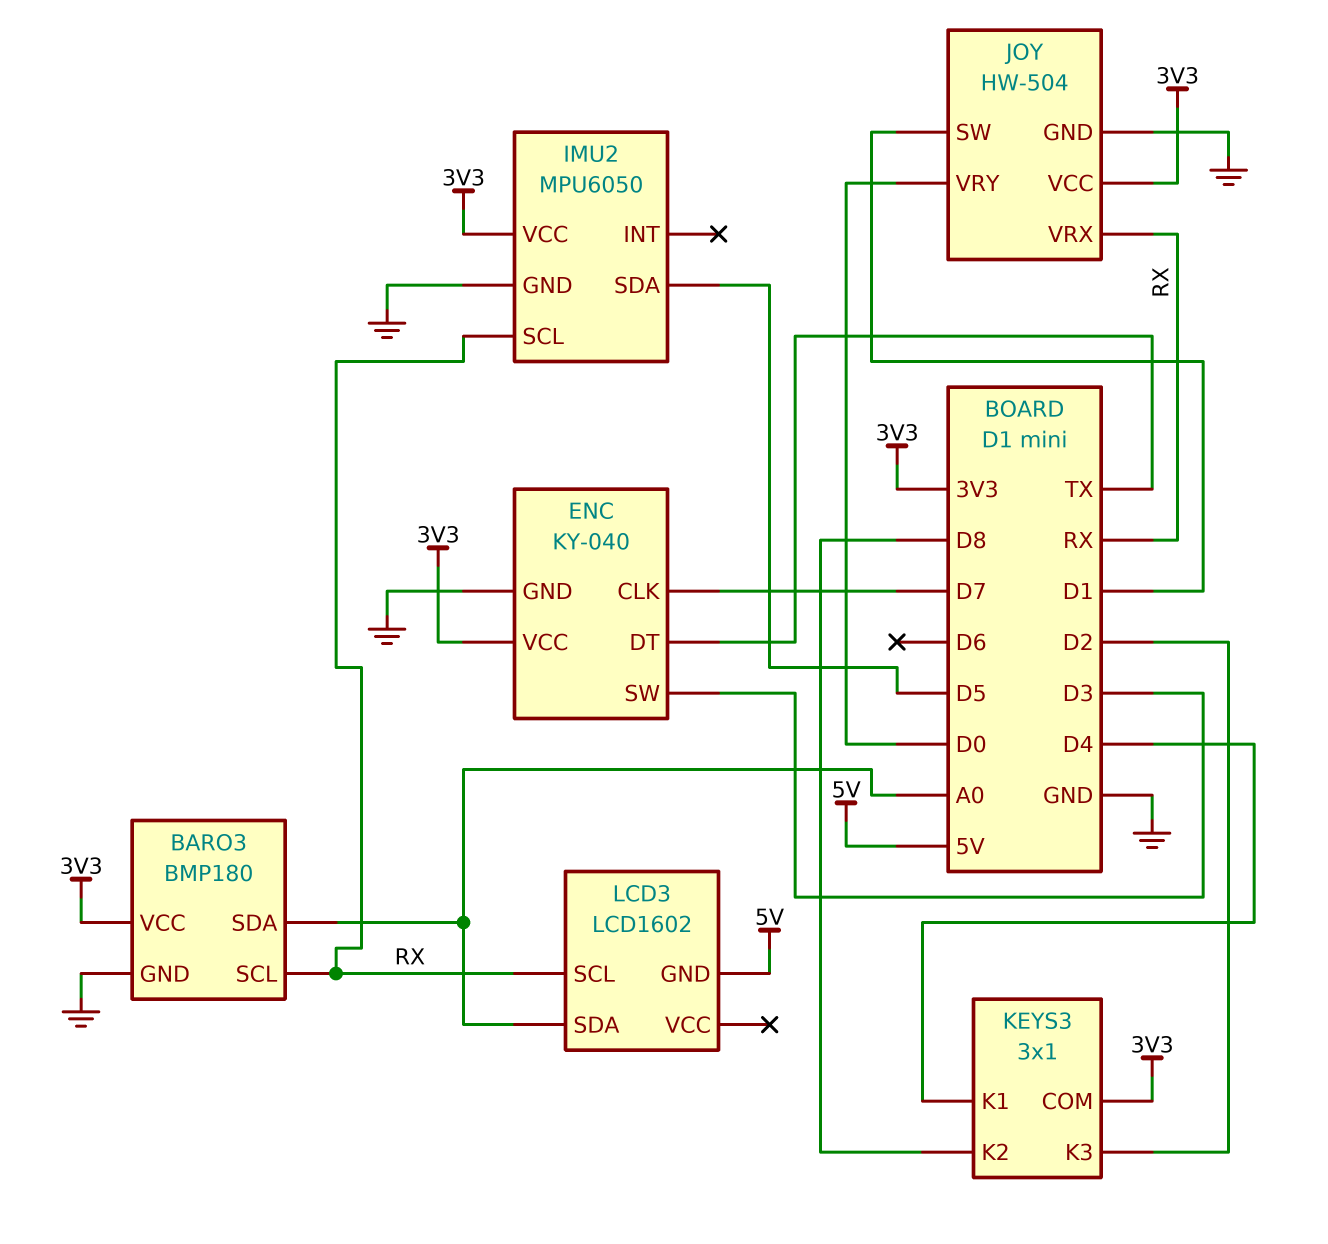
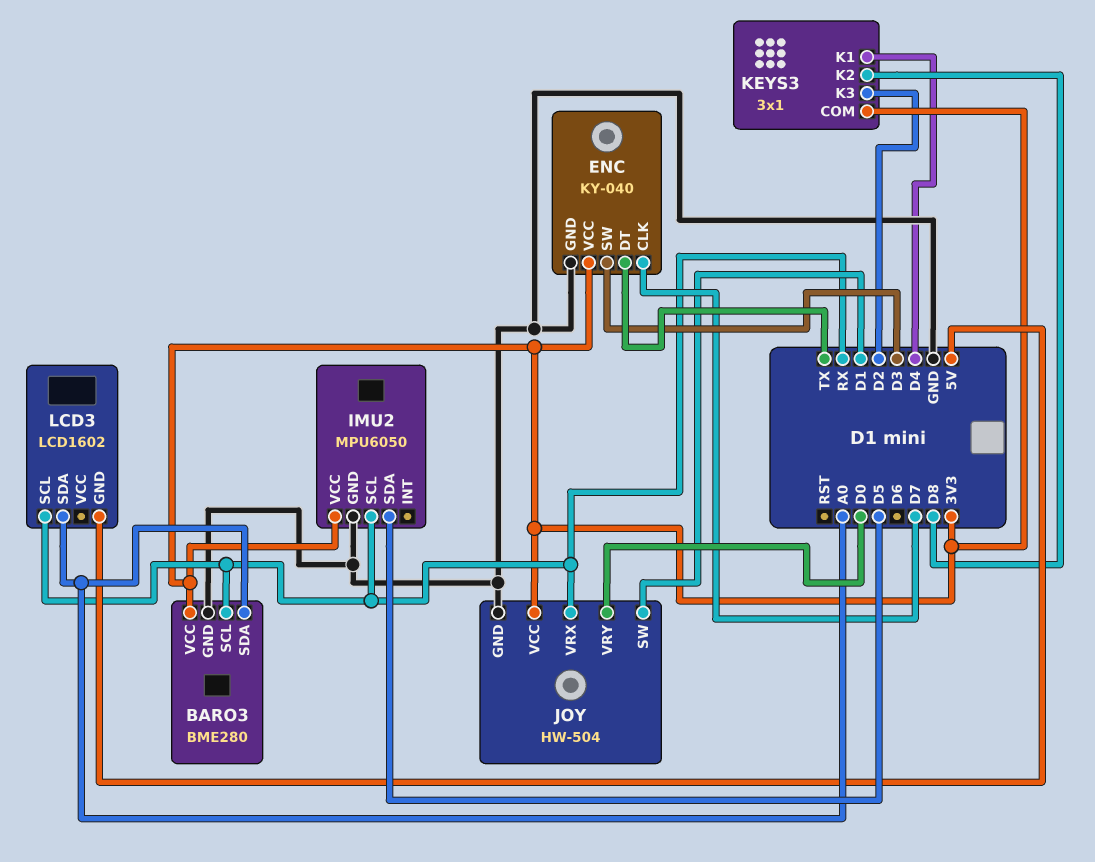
BARO3: BMP180 -> BME280

